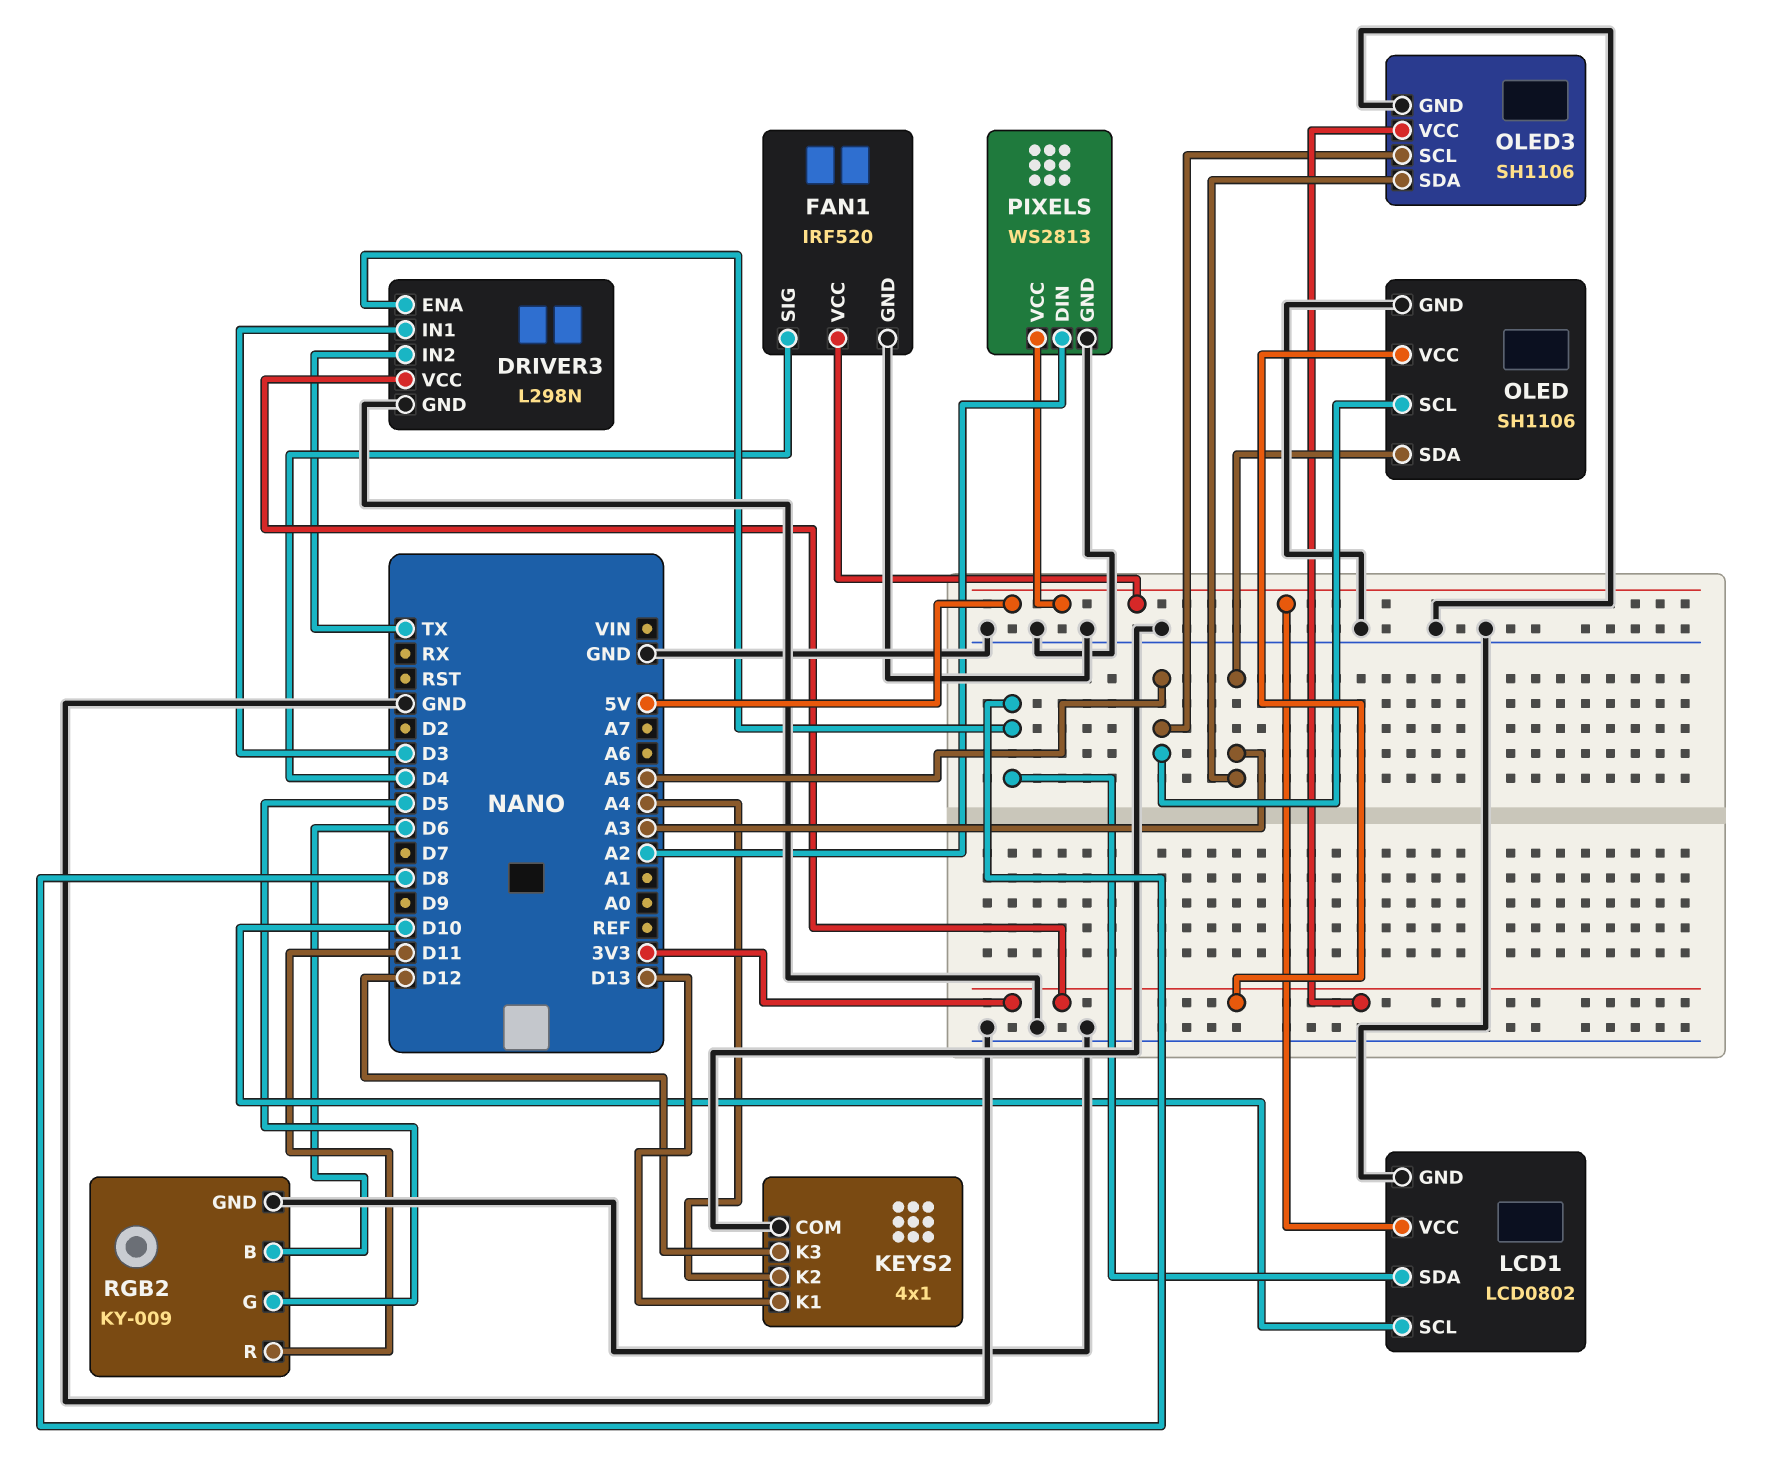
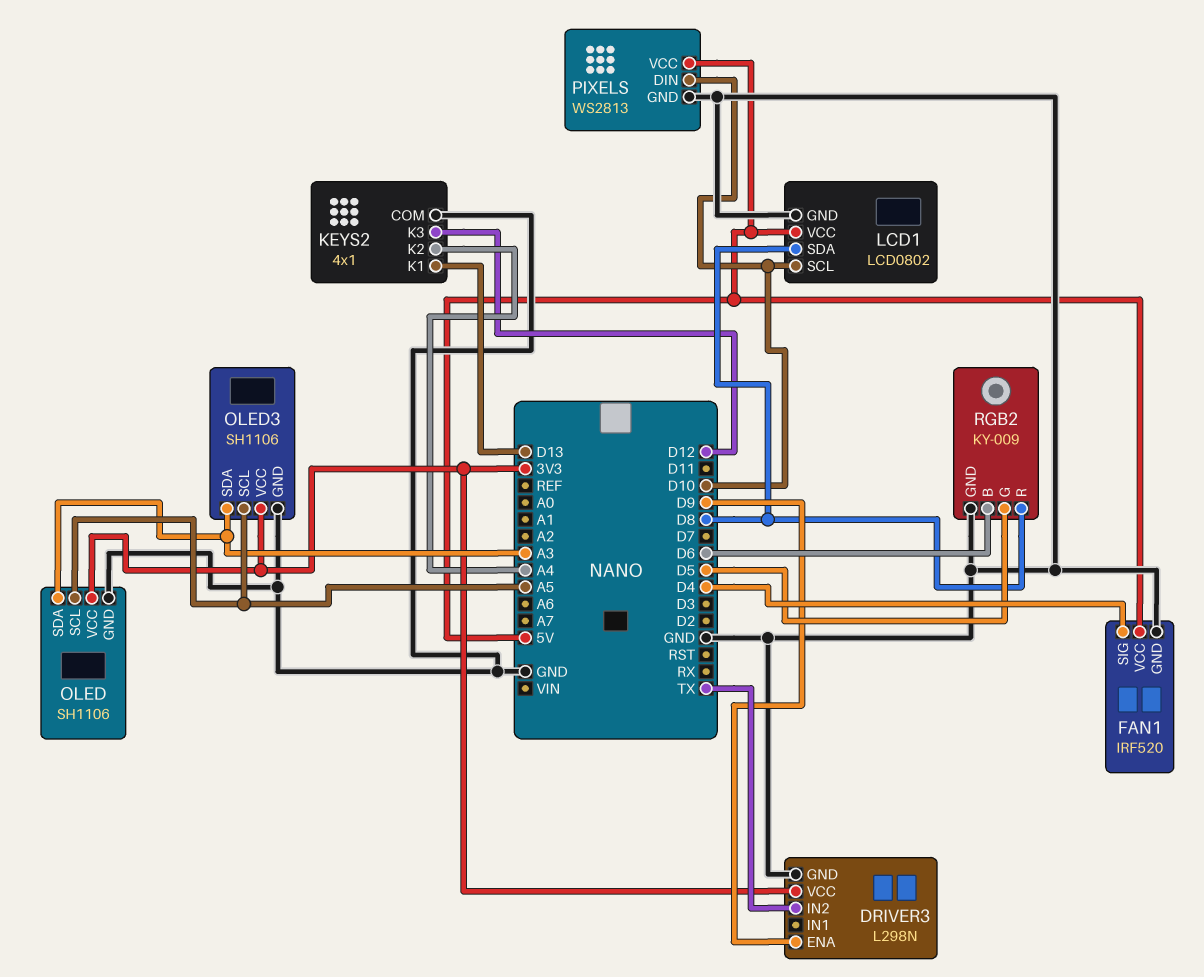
DRIVER3 pin ENA: D8 -> D9
DRIVER3 pin IN1: D3 -> none
PIXELS pin DIN: A2 -> D10
RGB2 pin R: D11 -> D8

